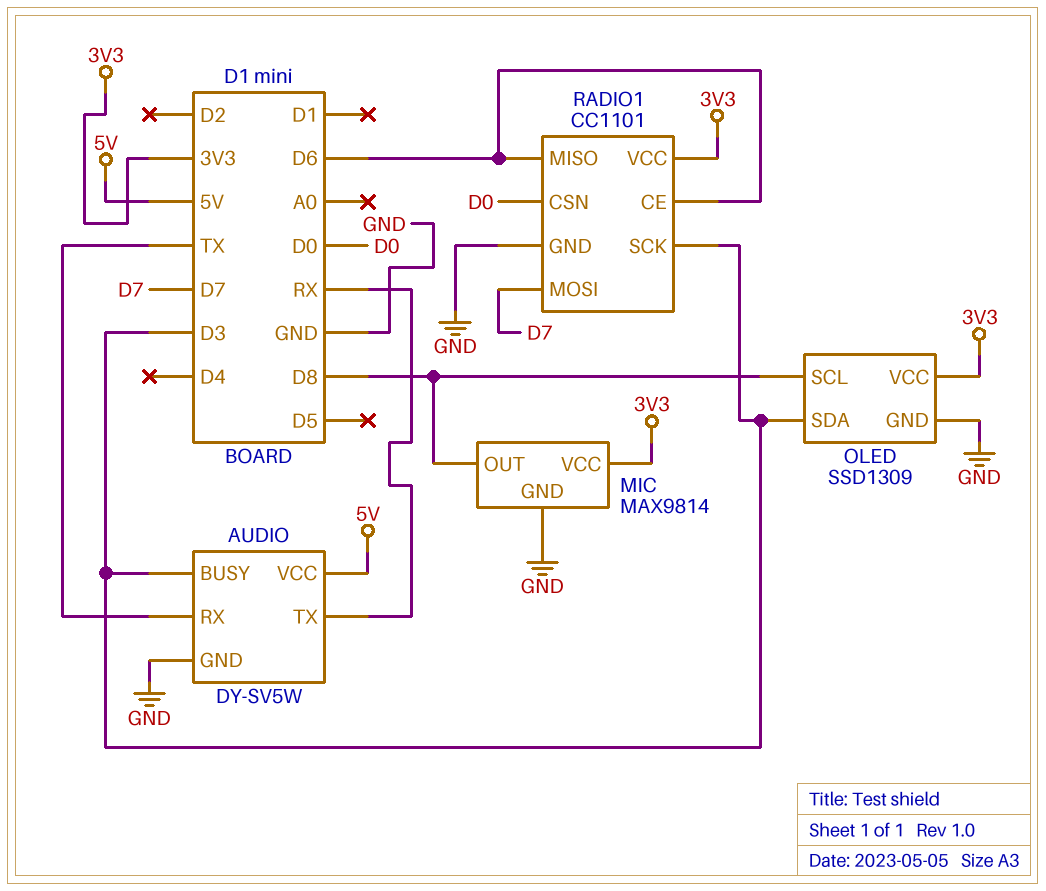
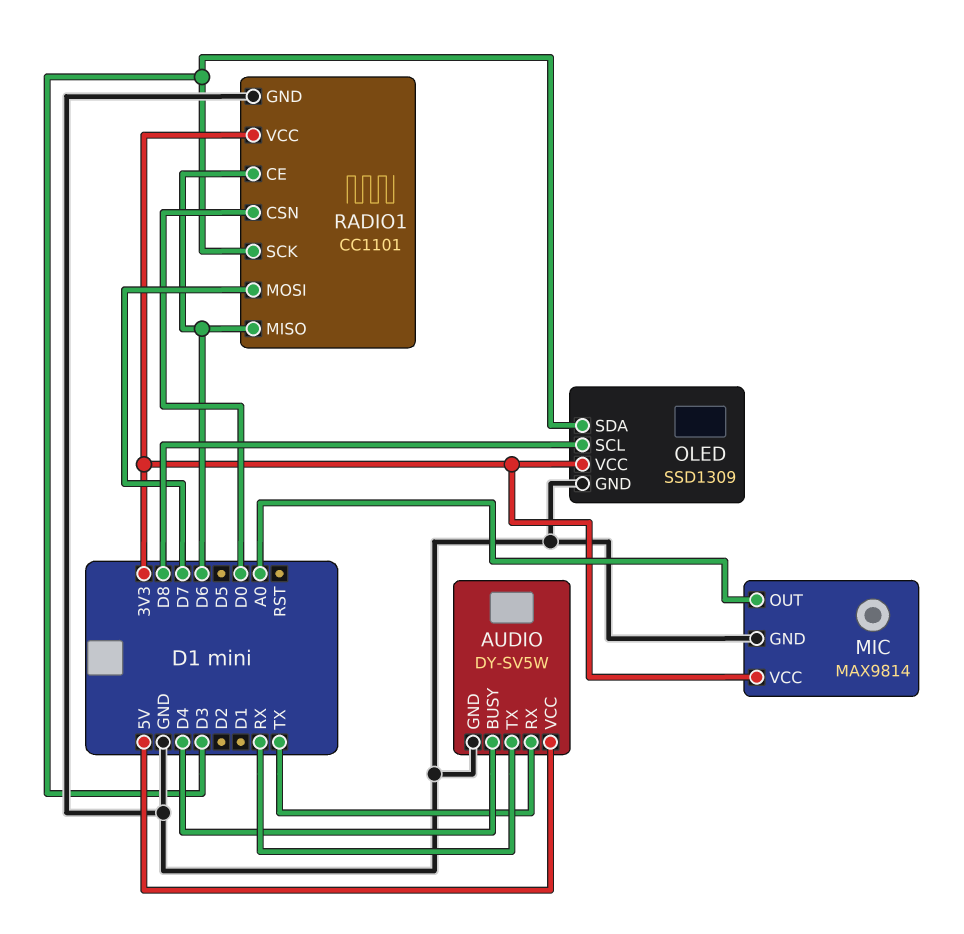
AUDIO pin BUSY: D3 -> D4
MIC pin OUT: D8 -> A0

